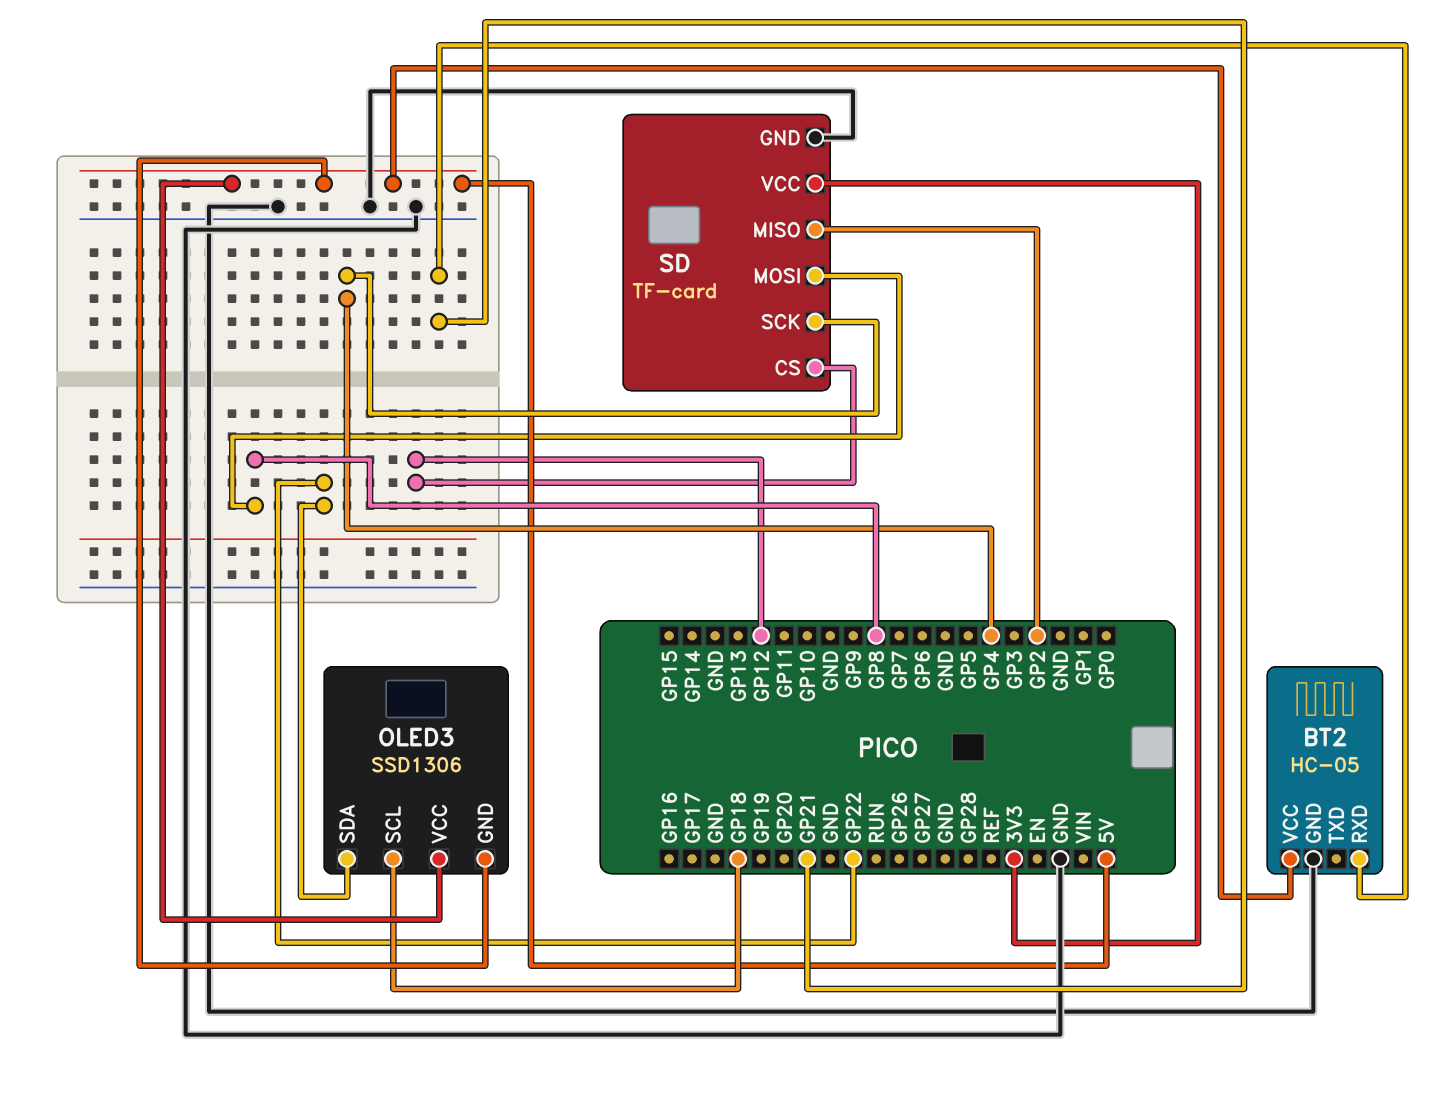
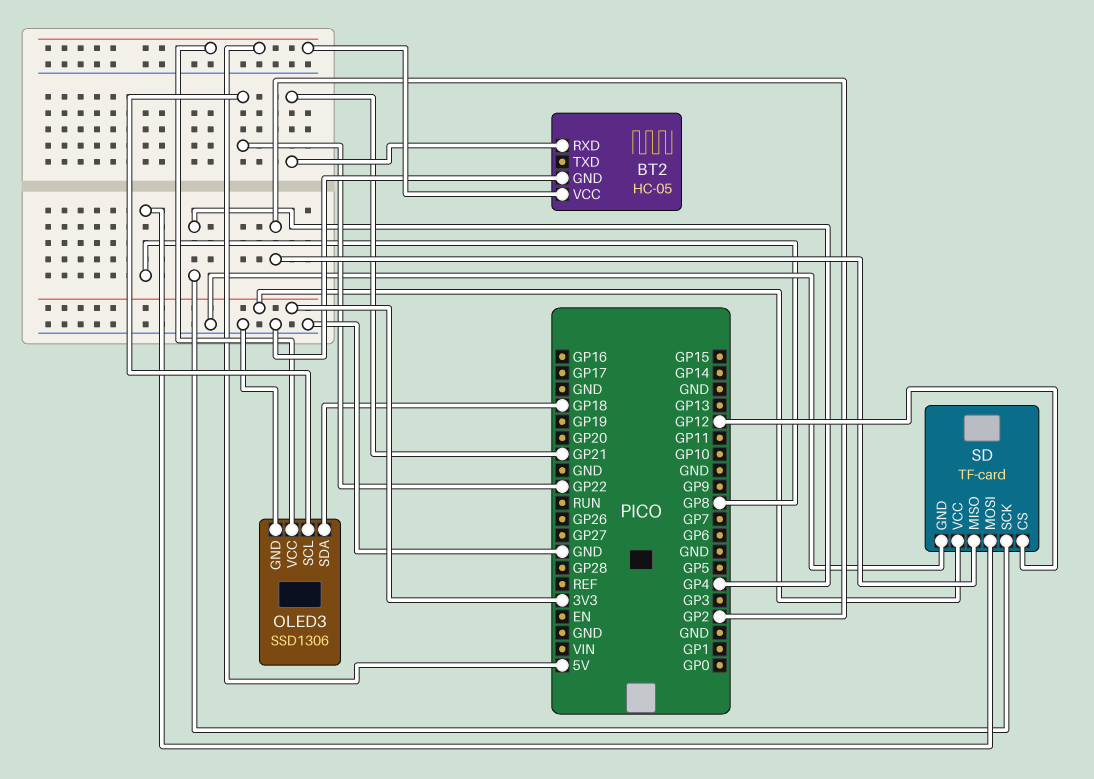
OLED3 pin GND: 5V -> GND
OLED3 pin SCL: GP18 -> GP22
OLED3 pin SDA: GP22 -> GP18

